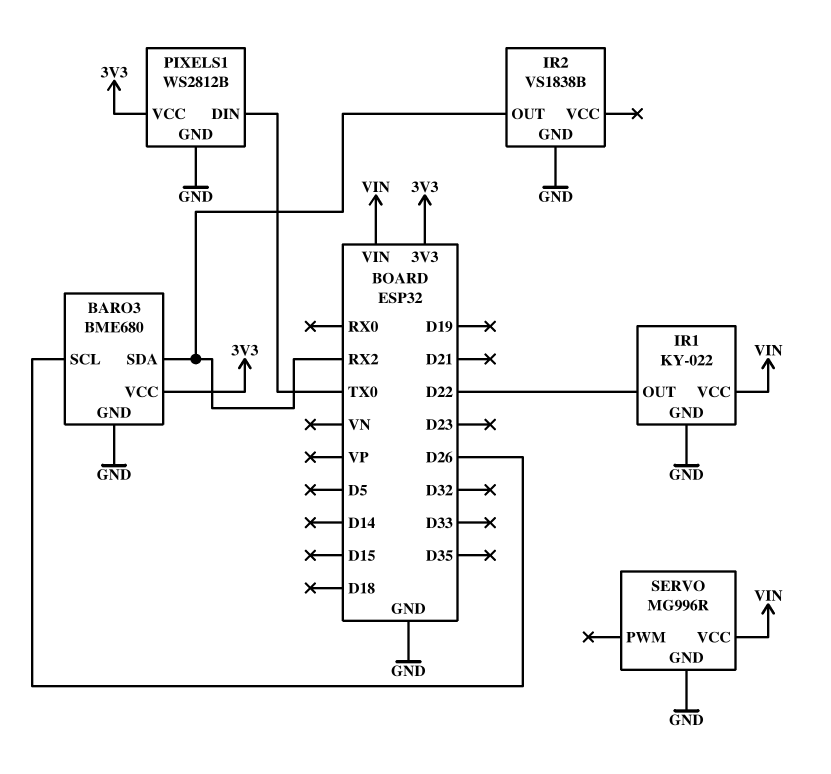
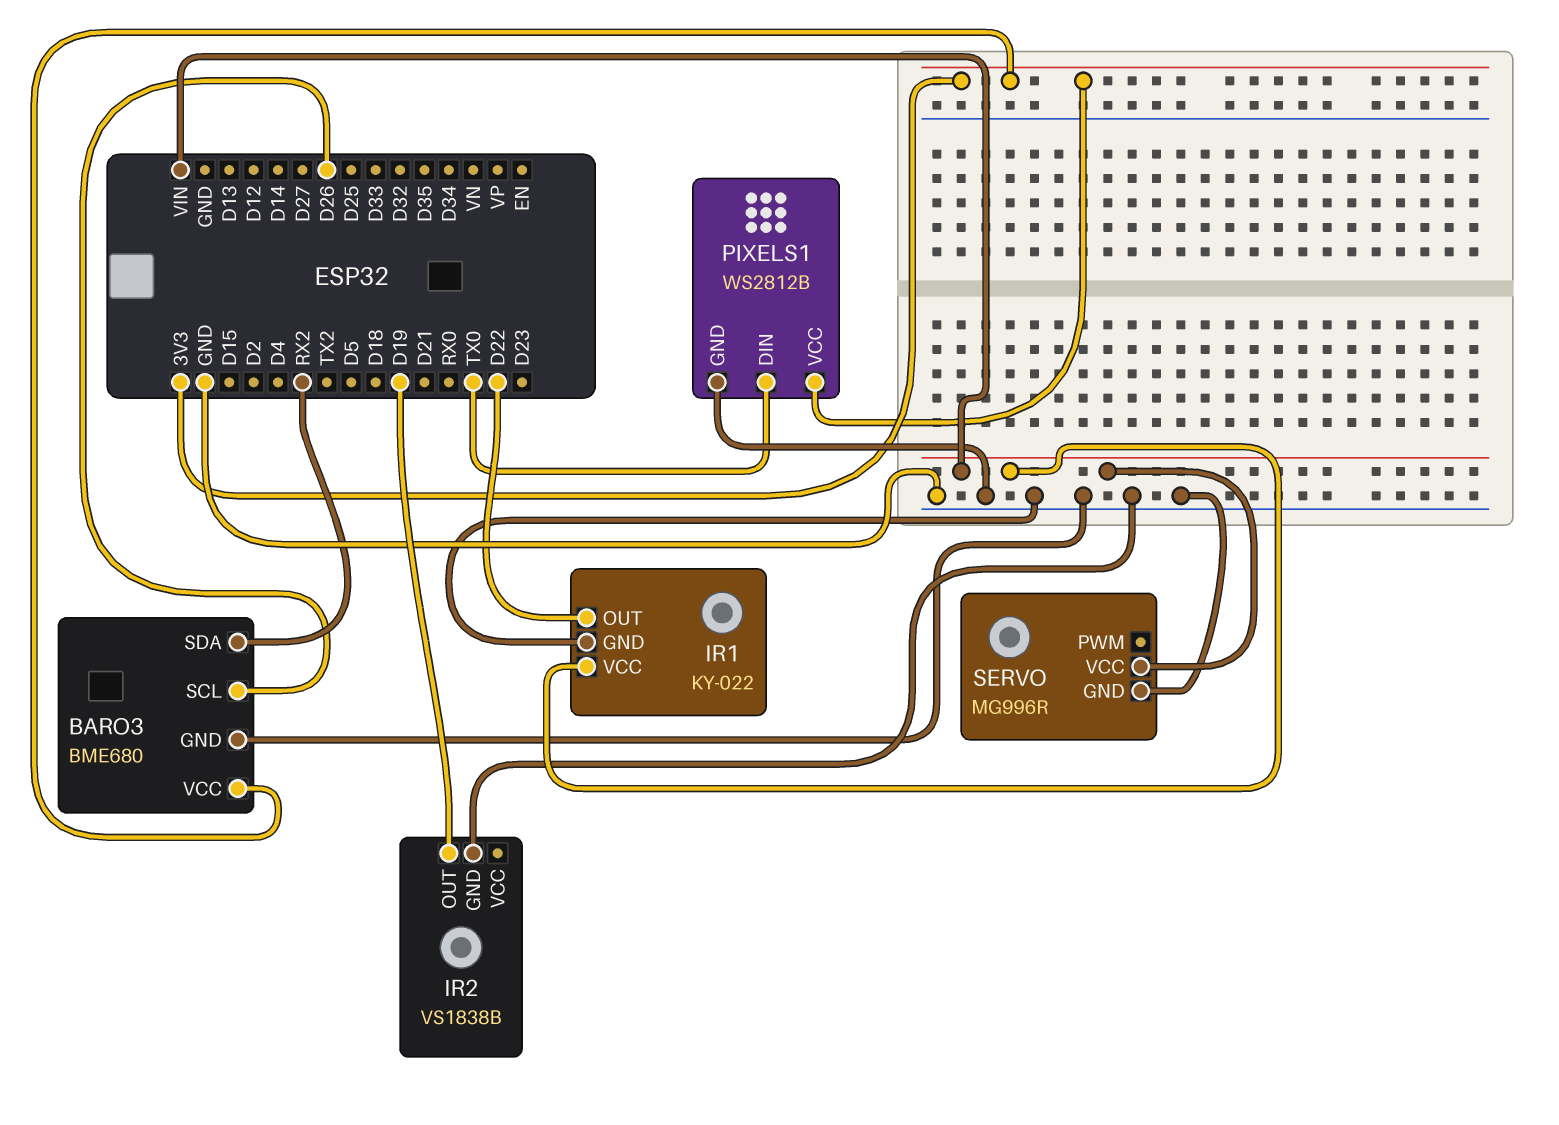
IR2 pin OUT: RX2 -> D19

